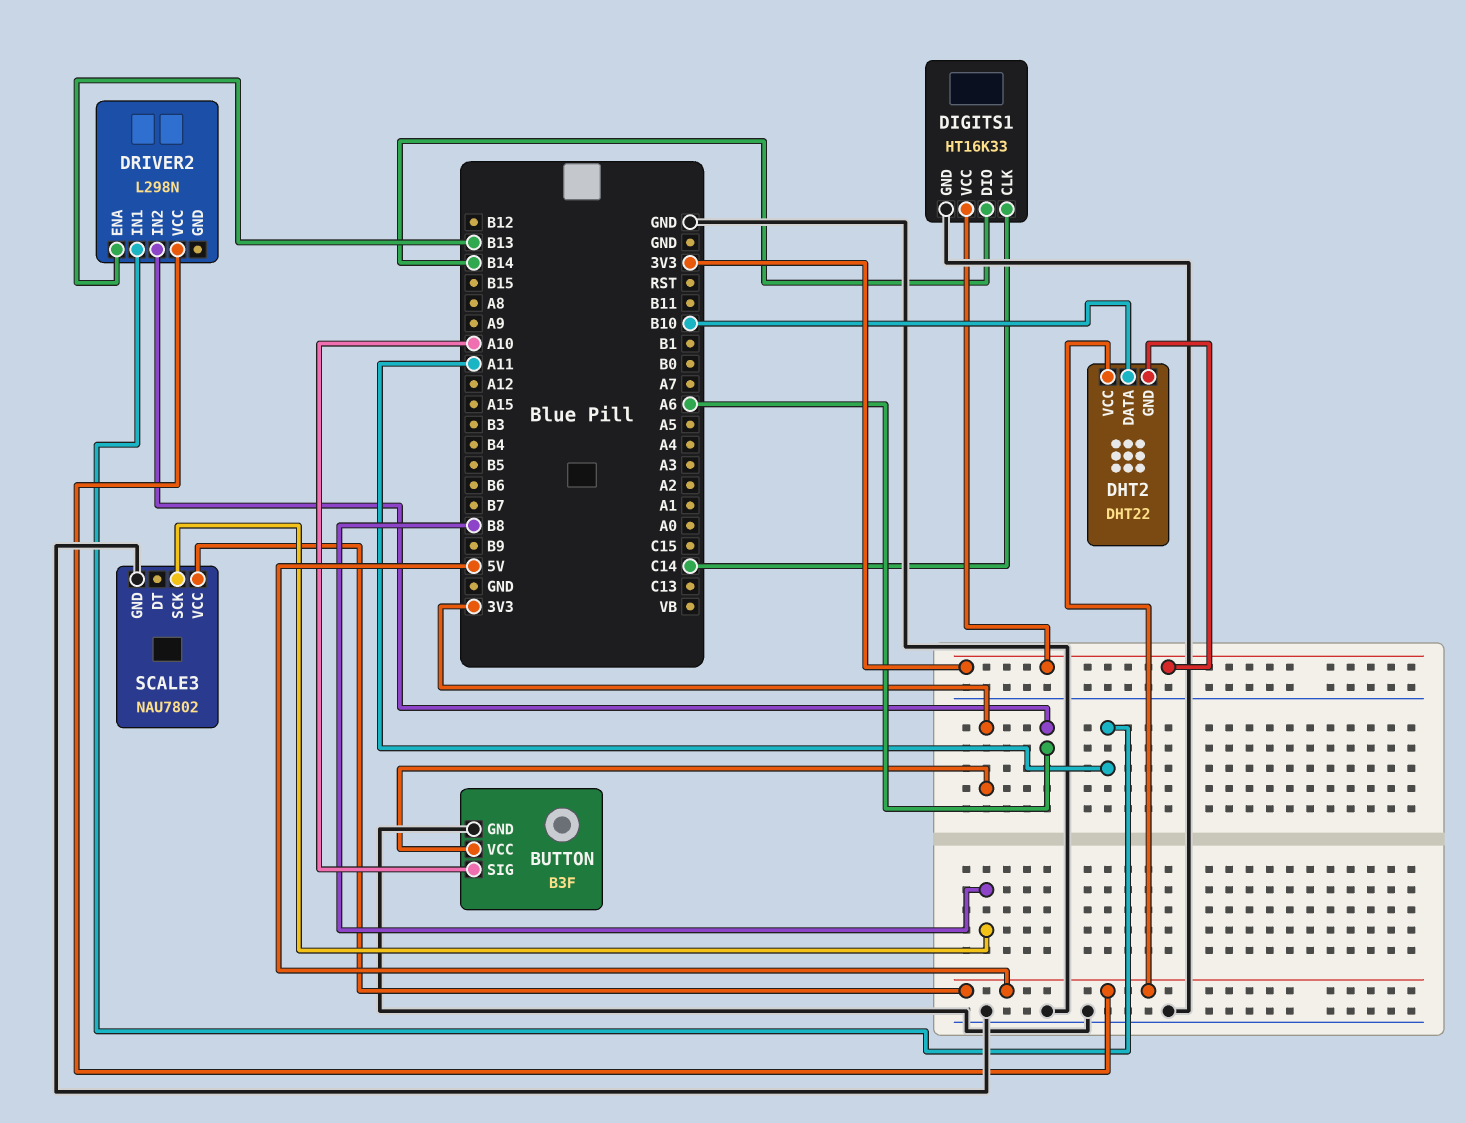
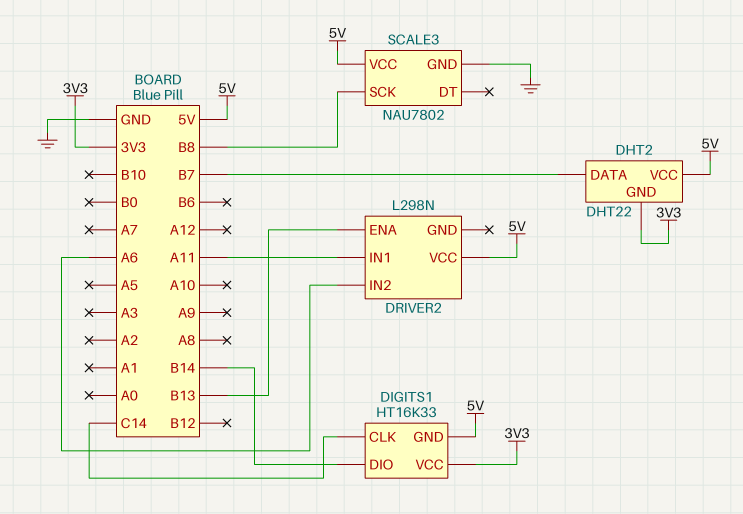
BUTTON: B3F -> none
BUTTON pin GND: GND -> none
BUTTON pin SIG: A10 -> none
BUTTON pin VCC: 3V3 -> none
DHT2 pin DATA: B10 -> B7
DIGITS1 pin GND: GND -> 5V

